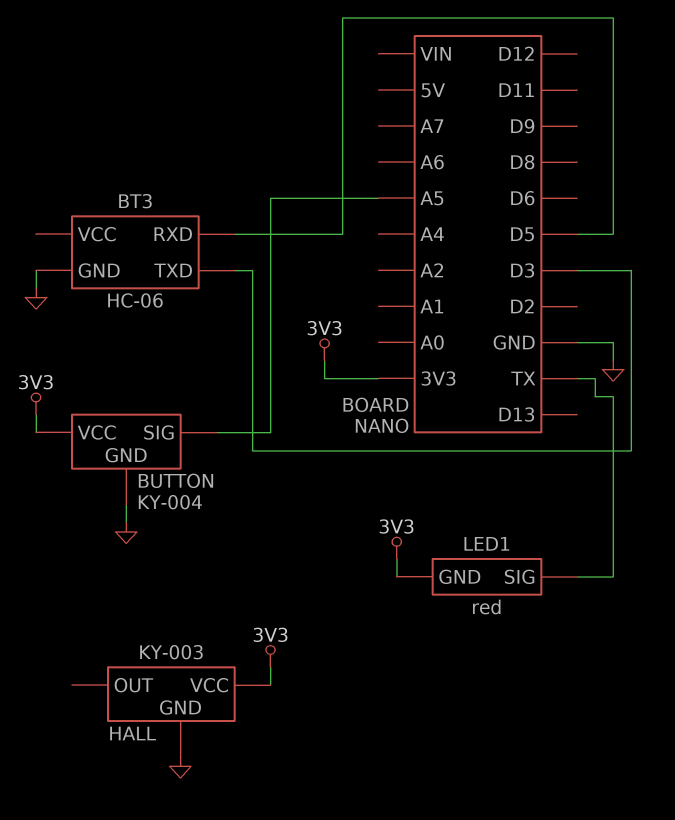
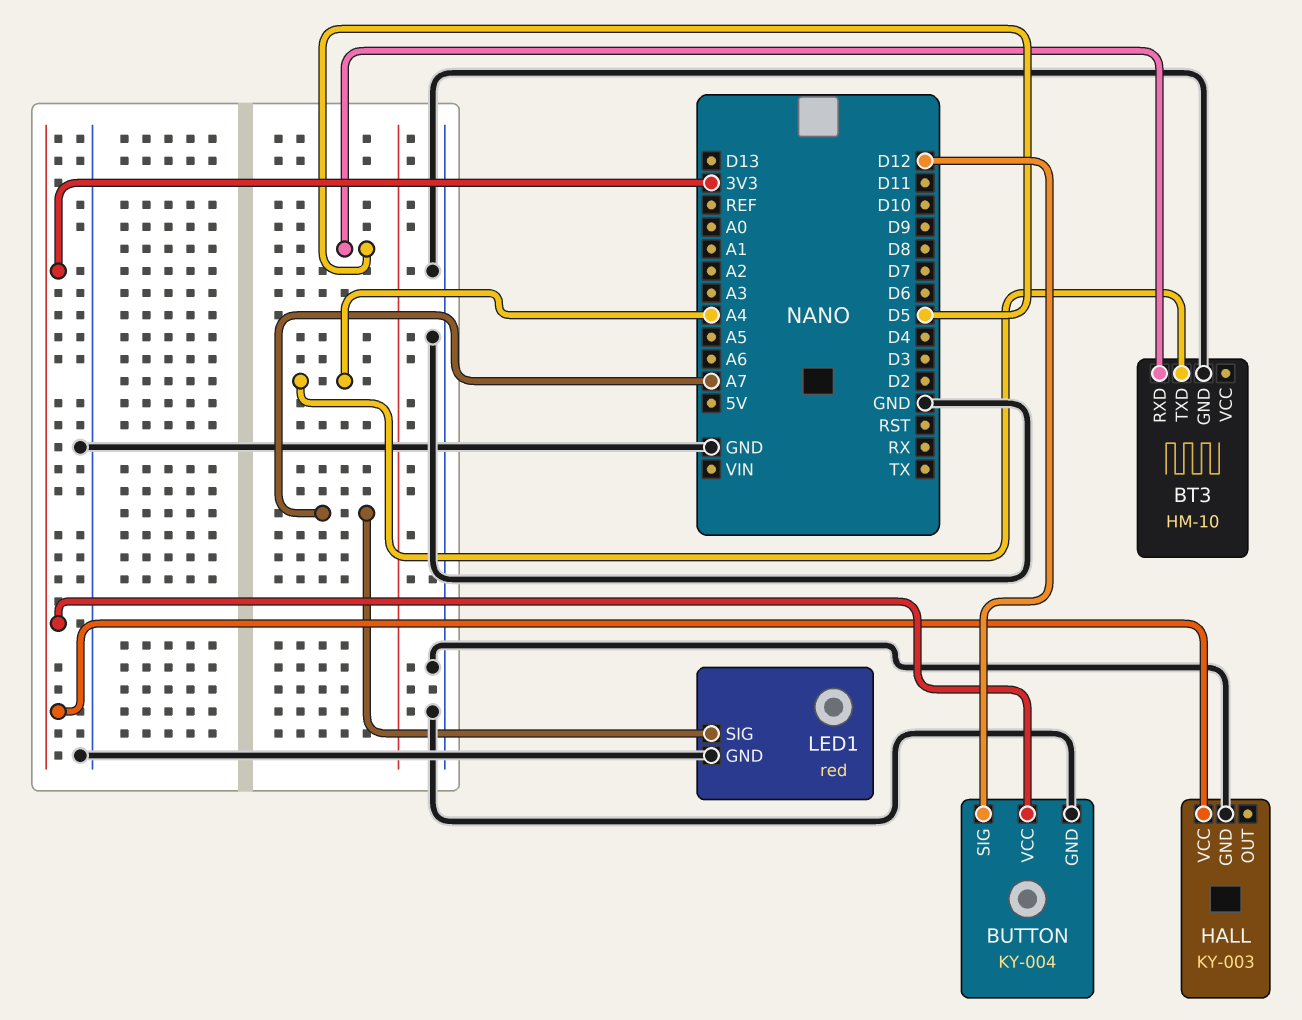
BT3: HC-06 -> HM-10
BT3 pin TXD: D3 -> A4
BUTTON pin SIG: A5 -> D12
LED1 pin GND: 3V3 -> GND
LED1 pin SIG: TX -> A7

